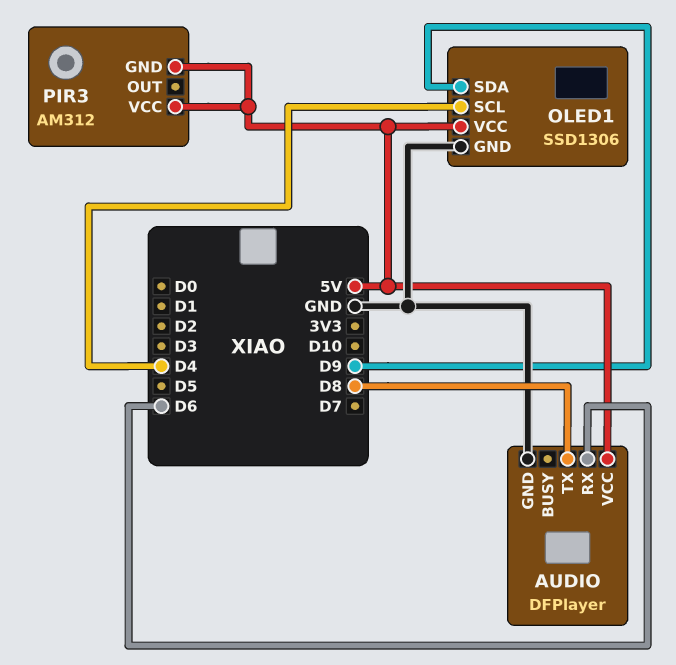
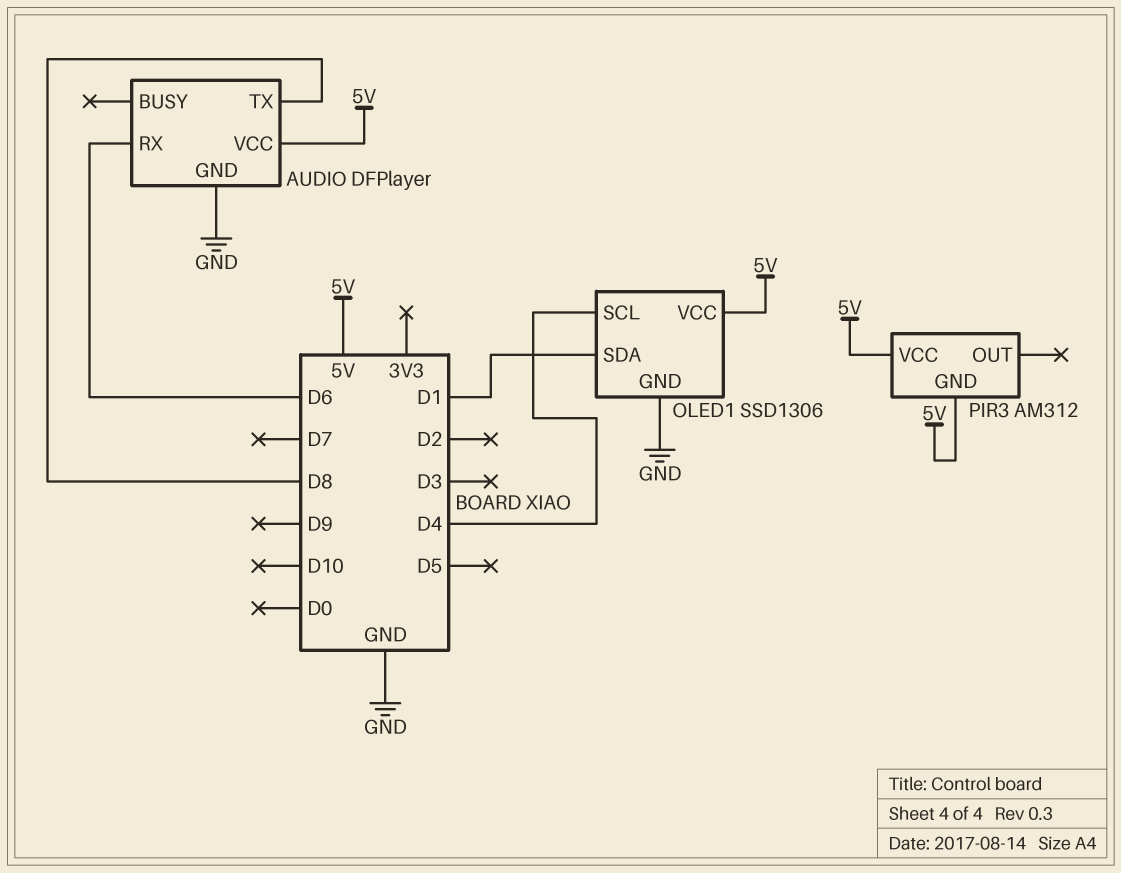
OLED1 pin SDA: D9 -> D1

